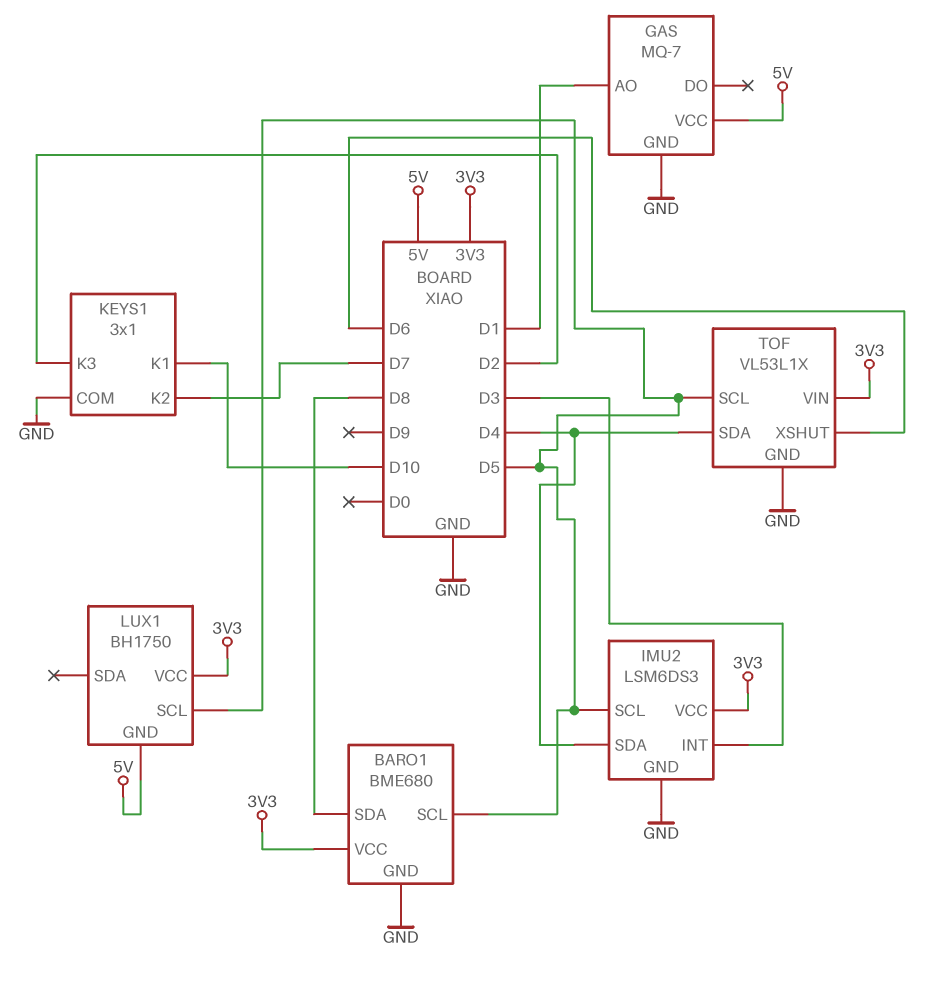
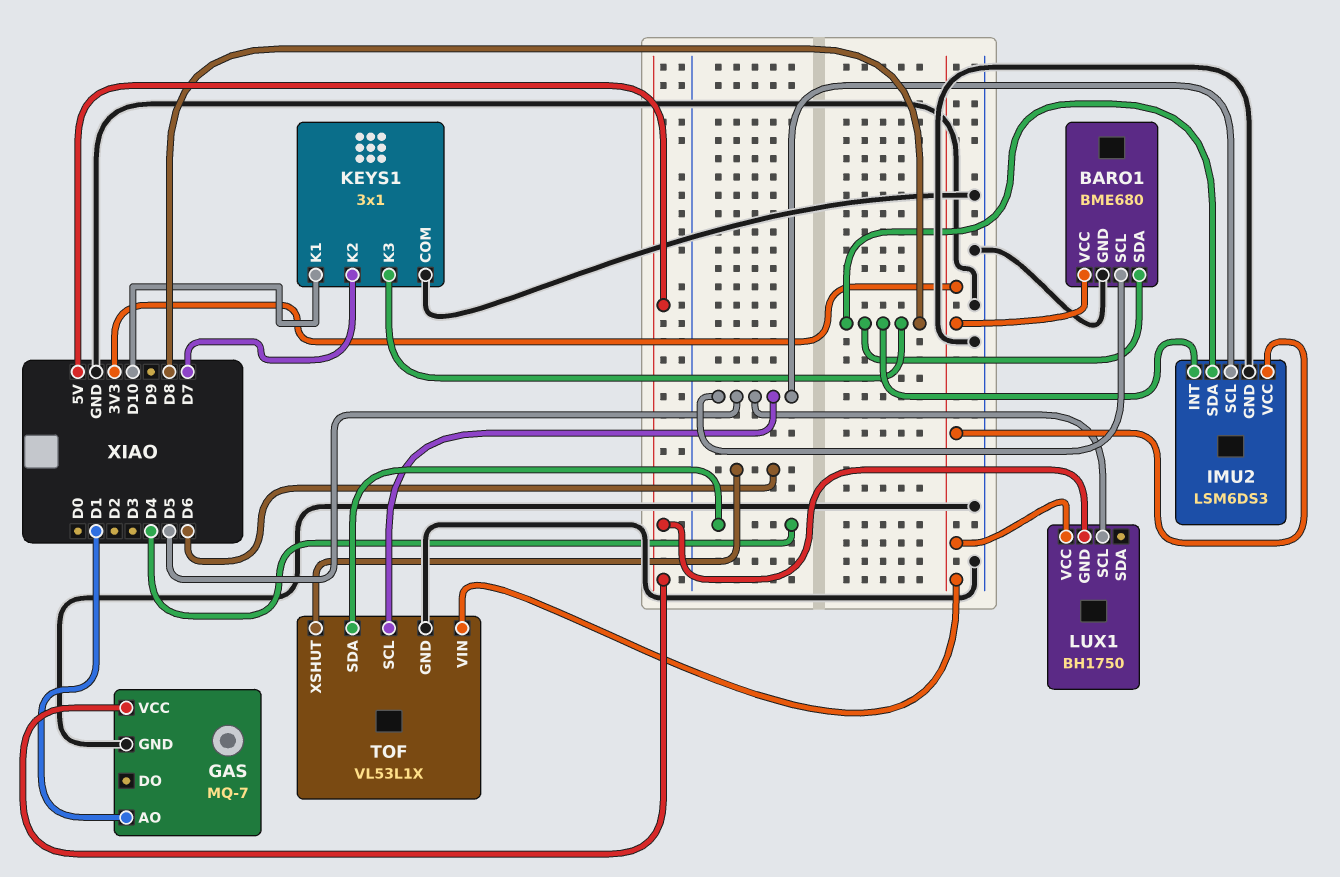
IMU2 pin INT: D3 -> D8
IMU2 pin SDA: D4 -> D8
KEYS1 pin K3: D2 -> D8

